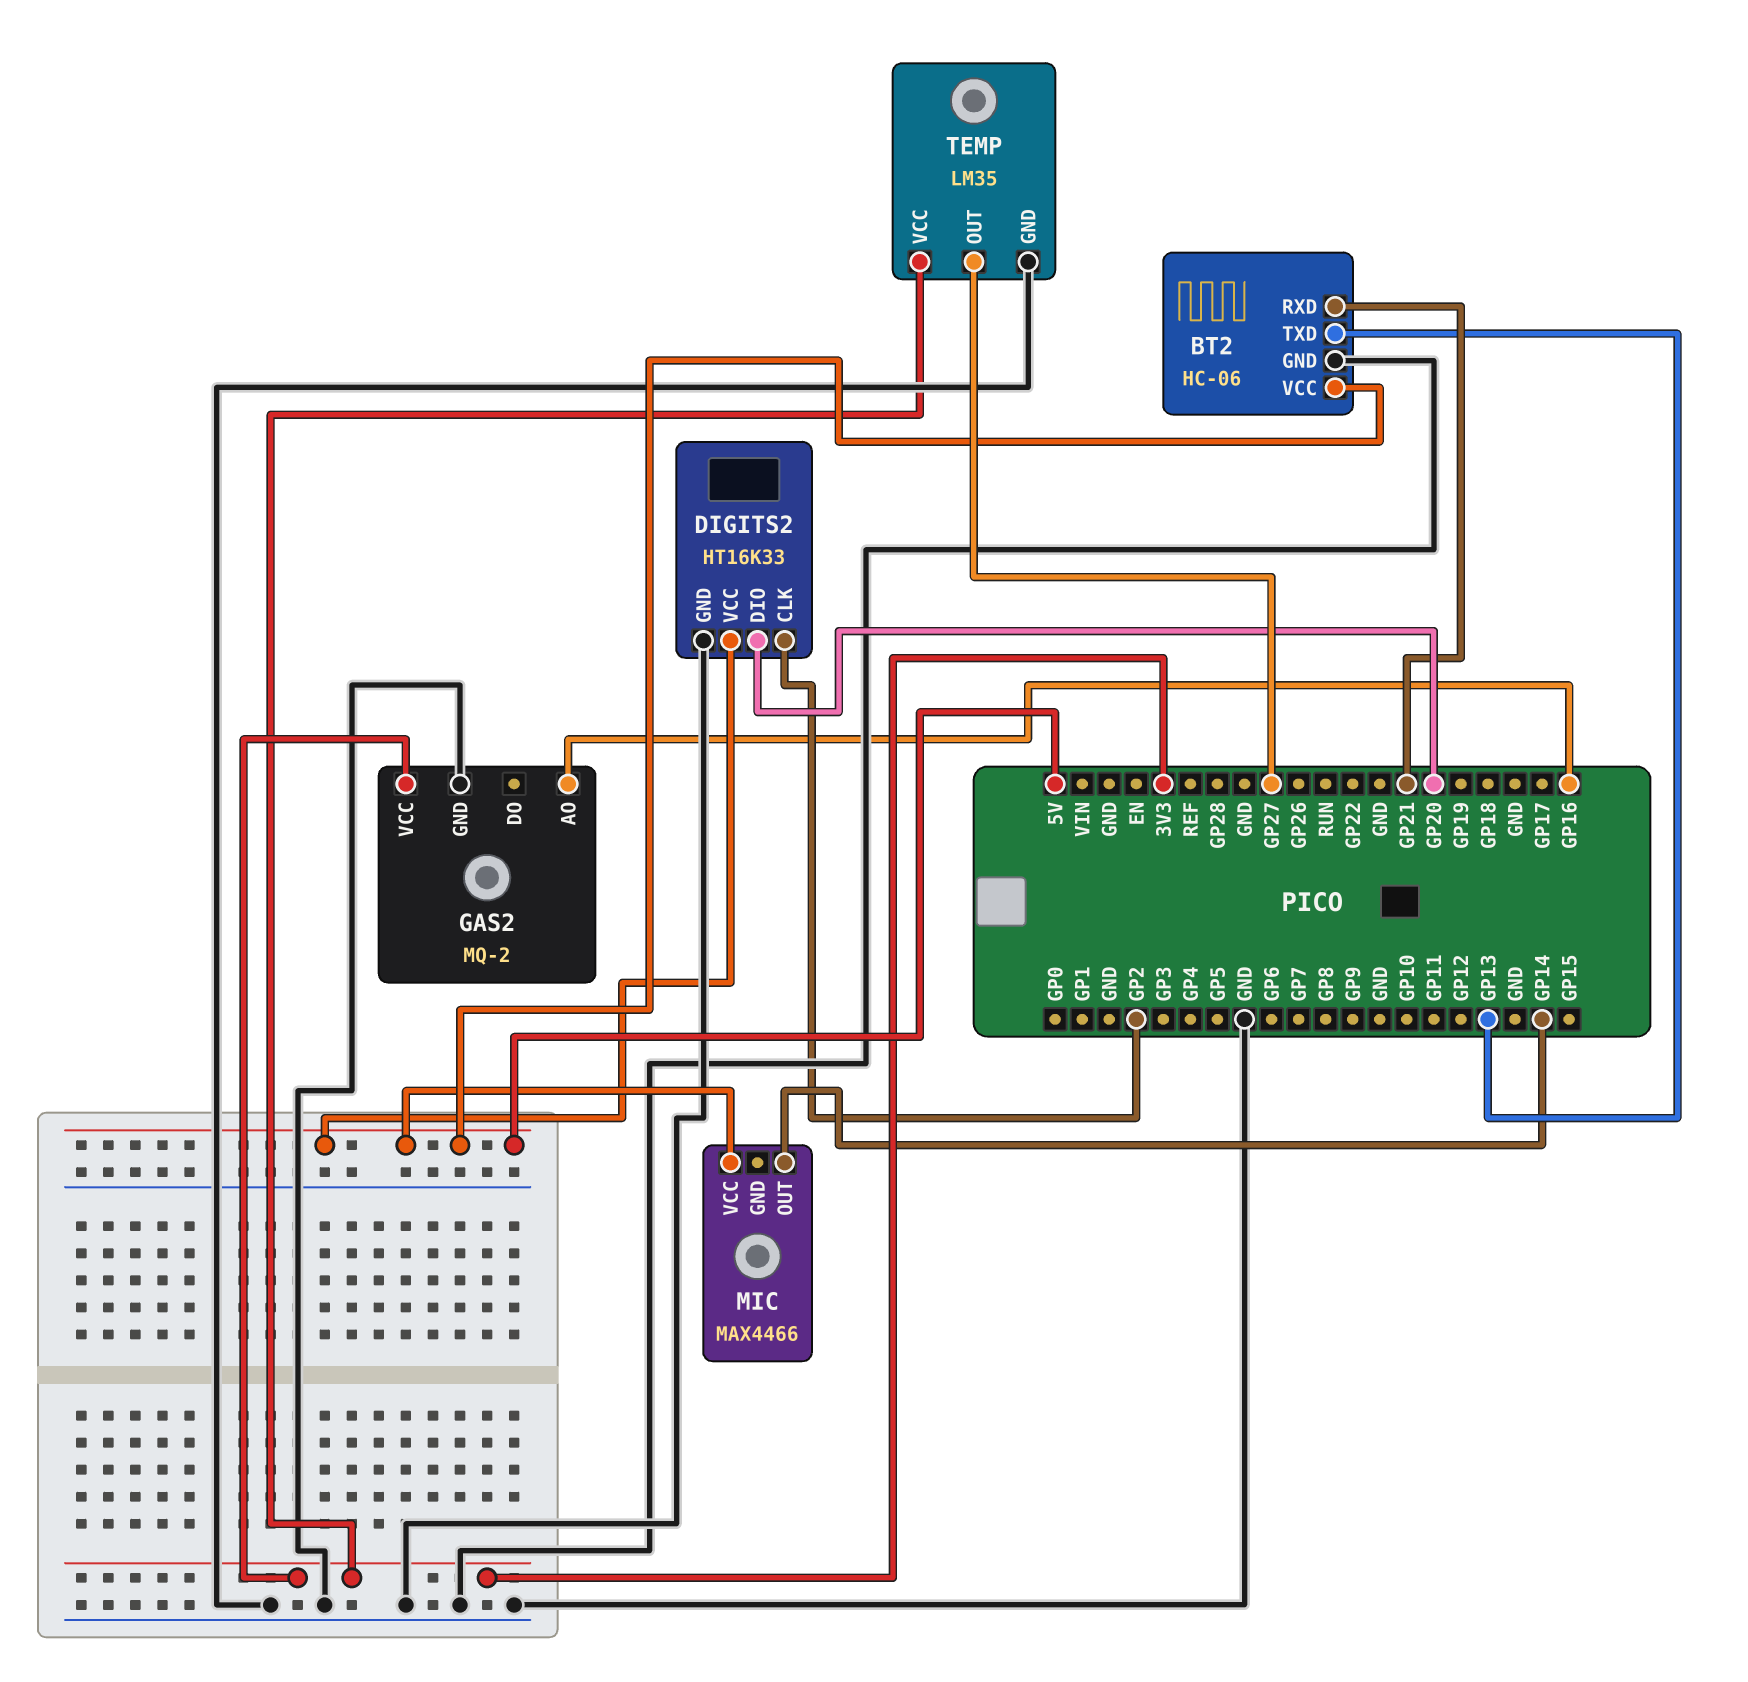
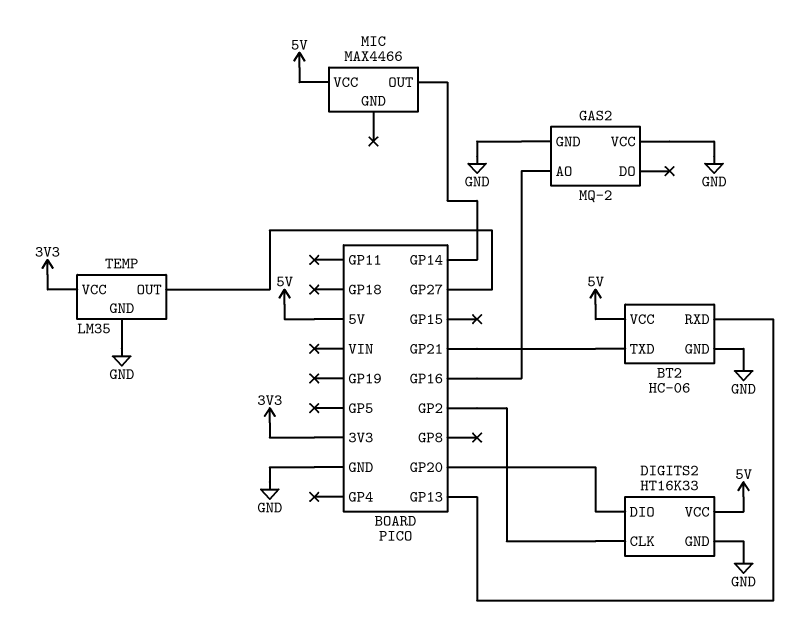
BT2 pin RXD: GP21 -> GP13
BT2 pin TXD: GP13 -> GP21
GAS2 pin VCC: 3V3 -> GND

